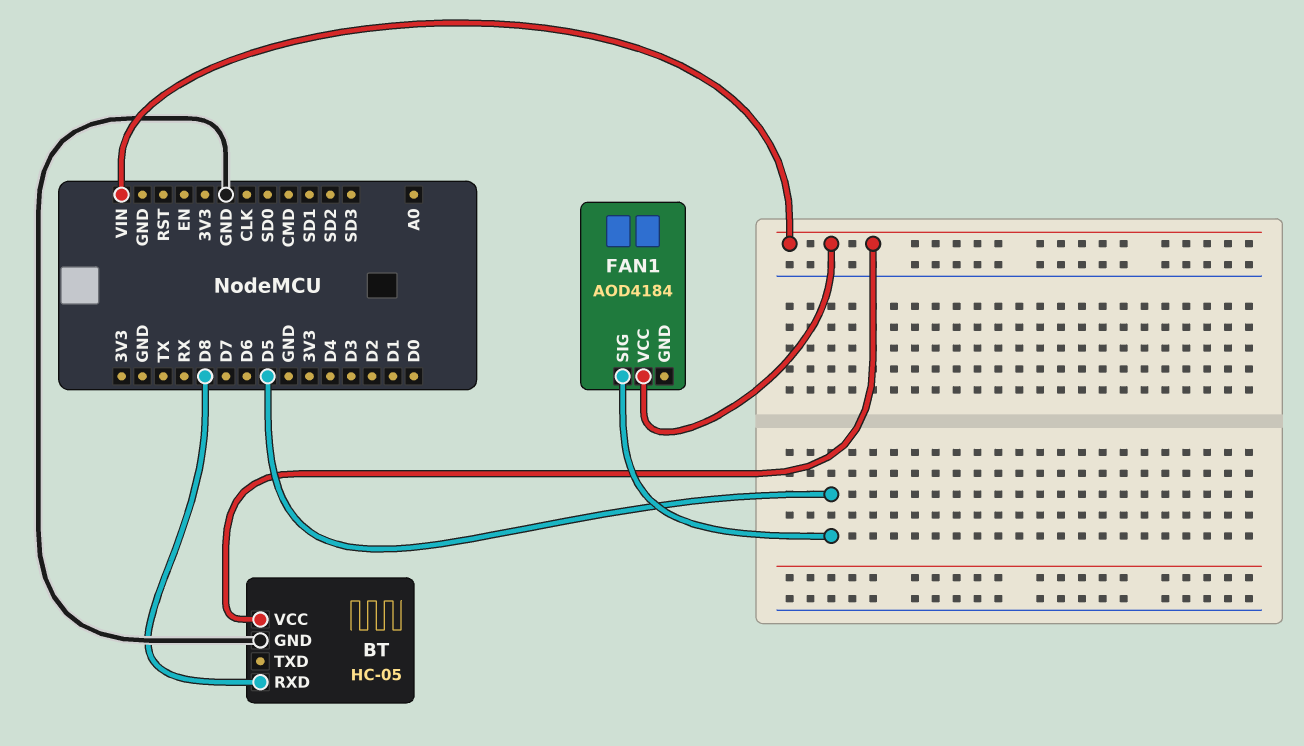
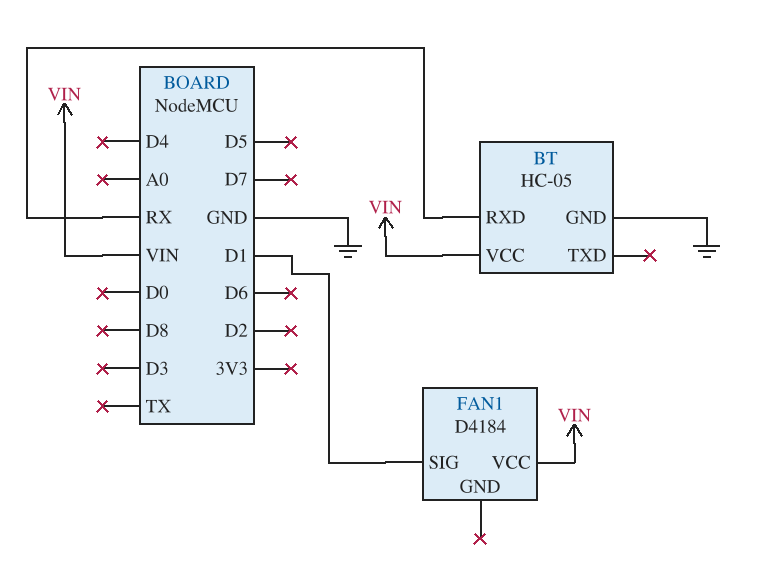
BT pin RXD: D8 -> RX
FAN1: AOD4184 -> D4184
FAN1 pin SIG: D5 -> D1

